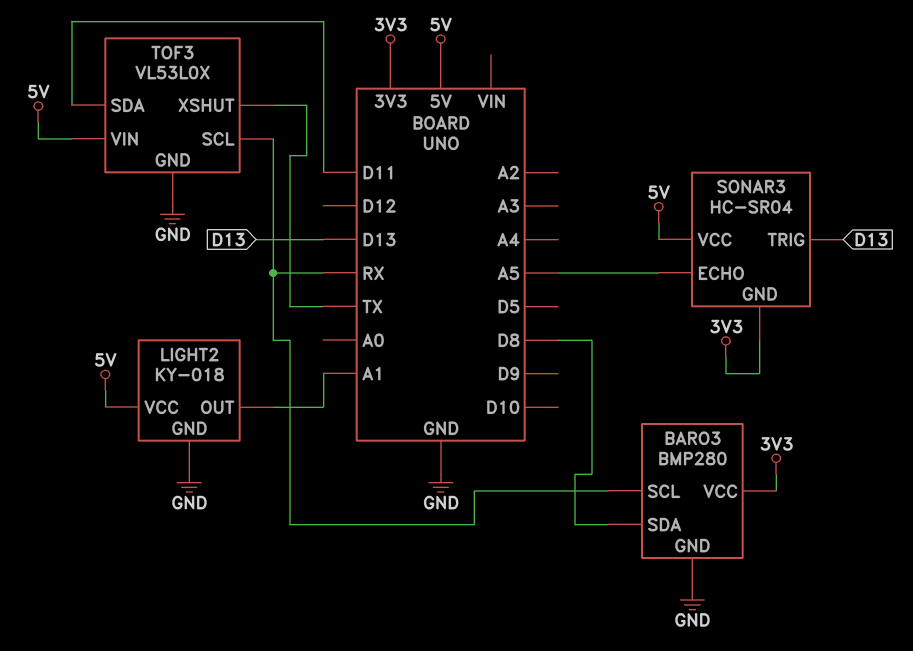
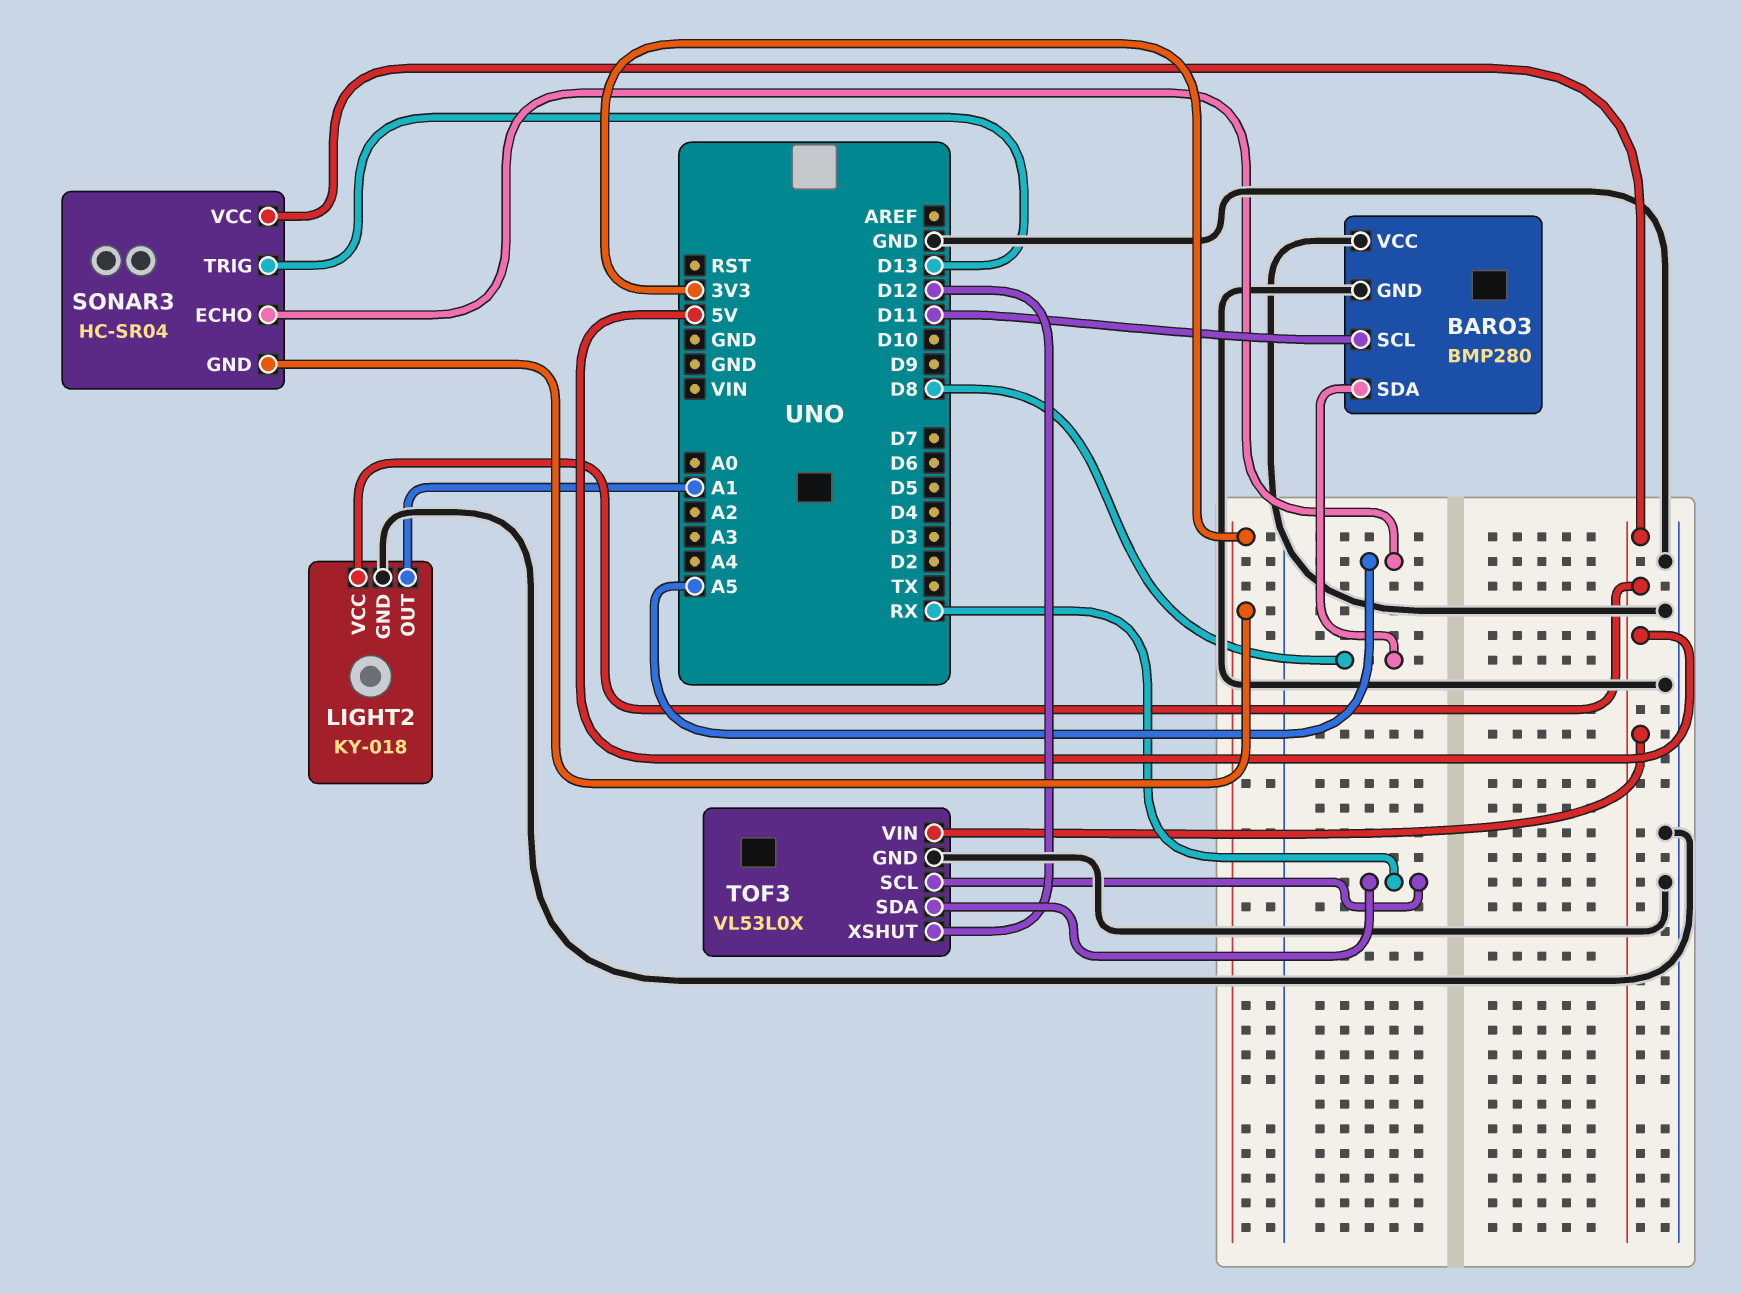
BARO3 pin SCL: RX -> D11
BARO3 pin VCC: 3V3 -> GND
TOF3 pin SDA: D11 -> RX
TOF3 pin XSHUT: TX -> D12

